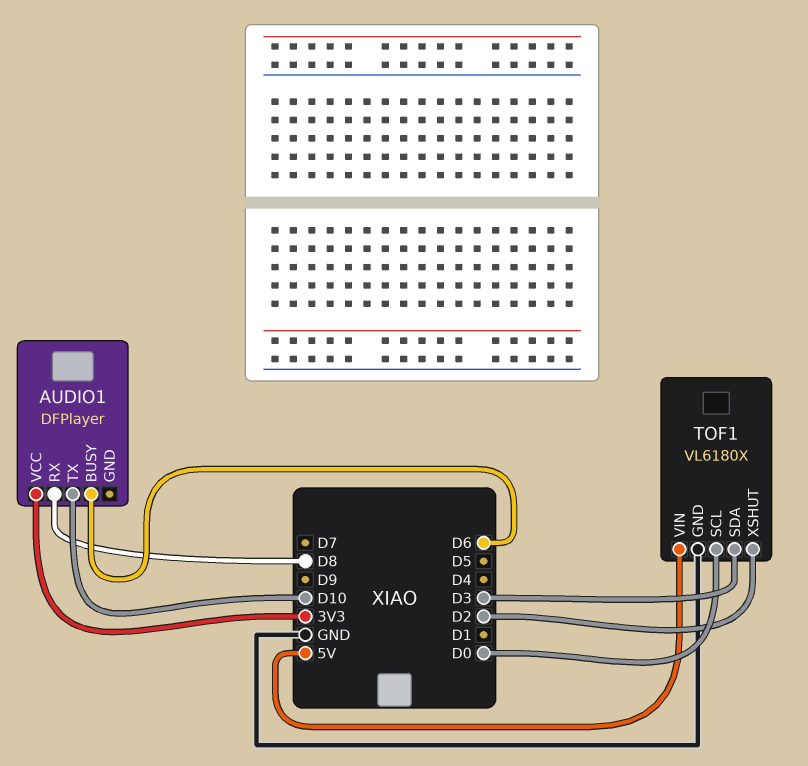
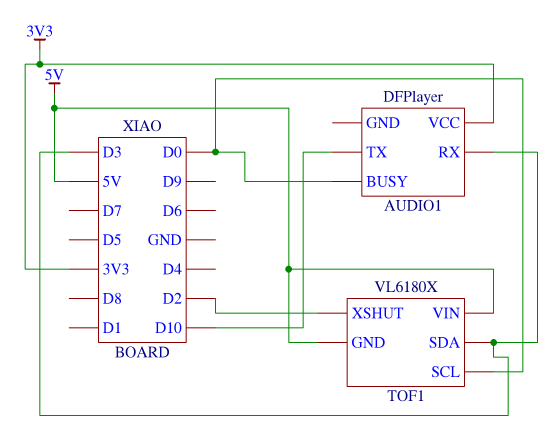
AUDIO1 pin BUSY: D6 -> D0
AUDIO1 pin RX: D8 -> D3
TOF1 pin GND: GND -> 5V

